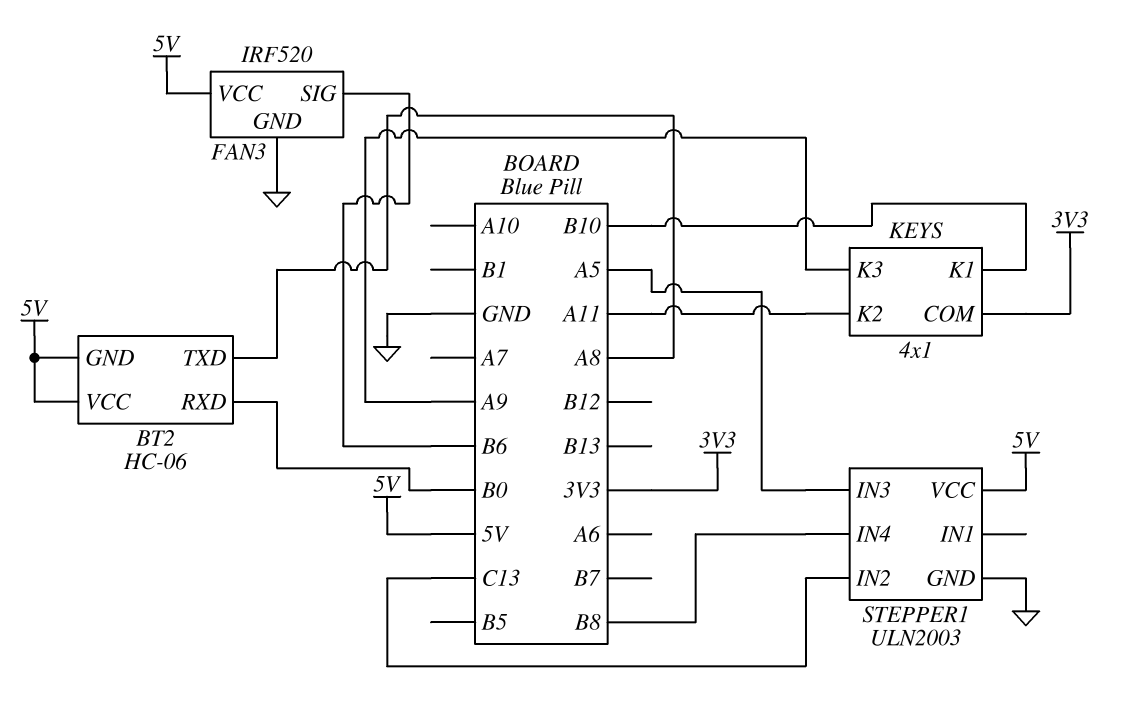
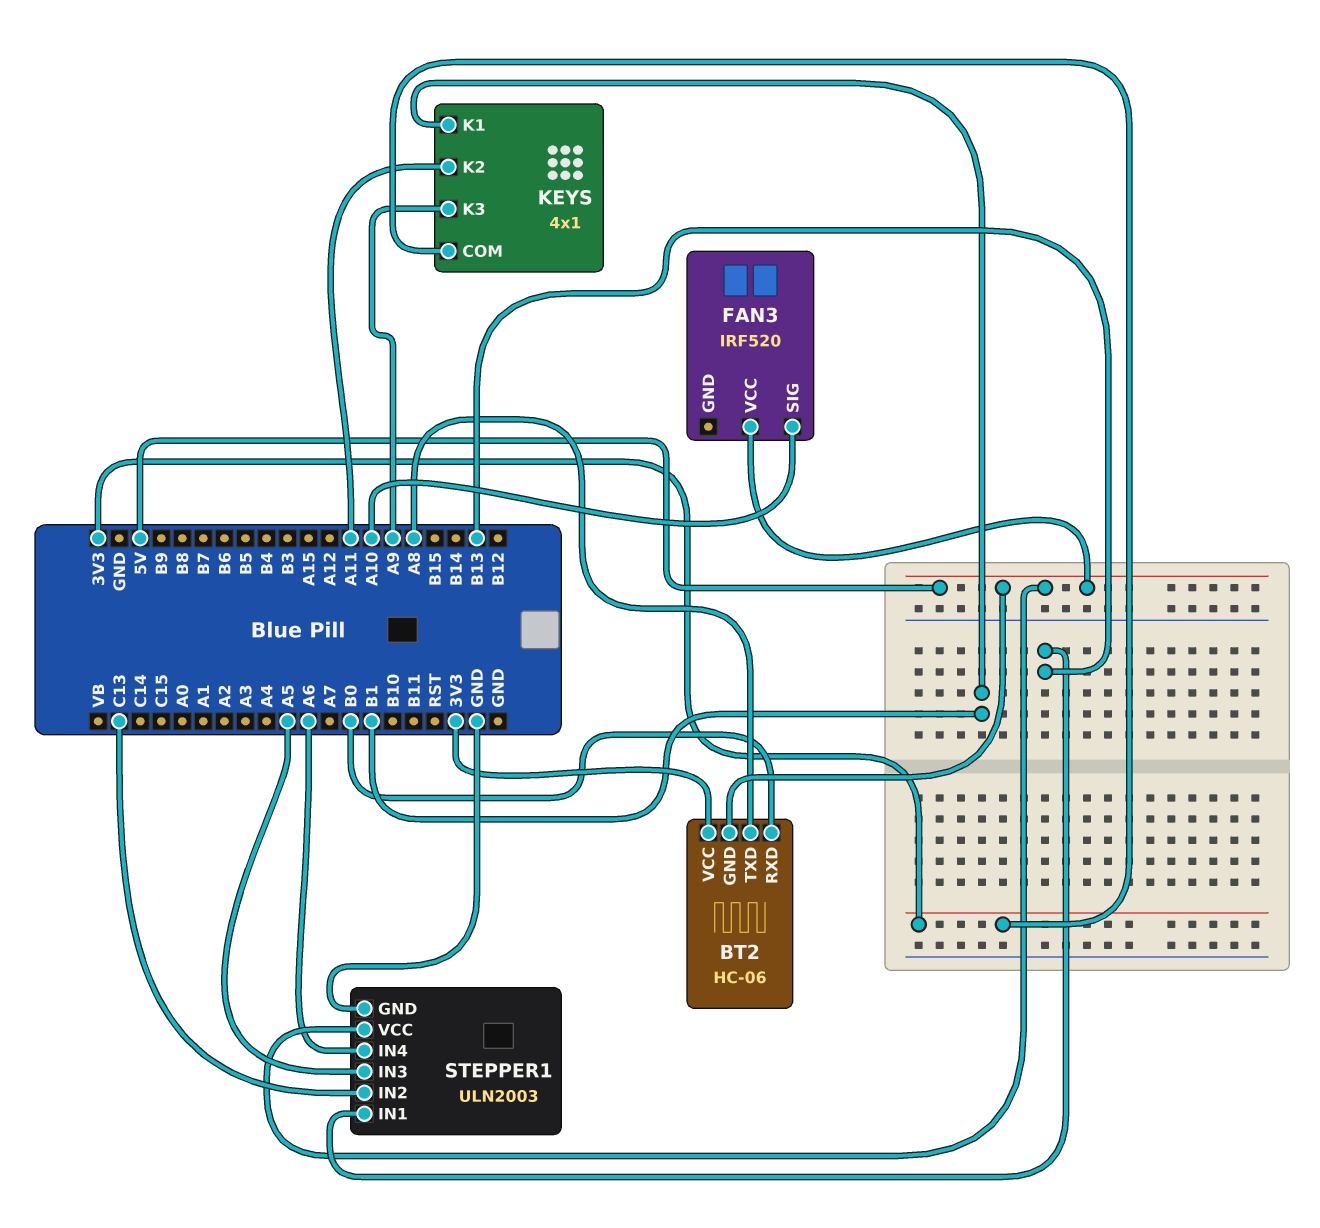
BT2 pin VCC: 5V -> 3V3
FAN3 pin GND: GND -> none
FAN3 pin SIG: B6 -> A10
KEYS pin K1: B10 -> B1
STEPPER1 pin IN1: none -> B13
STEPPER1 pin IN4: B8 -> A6

